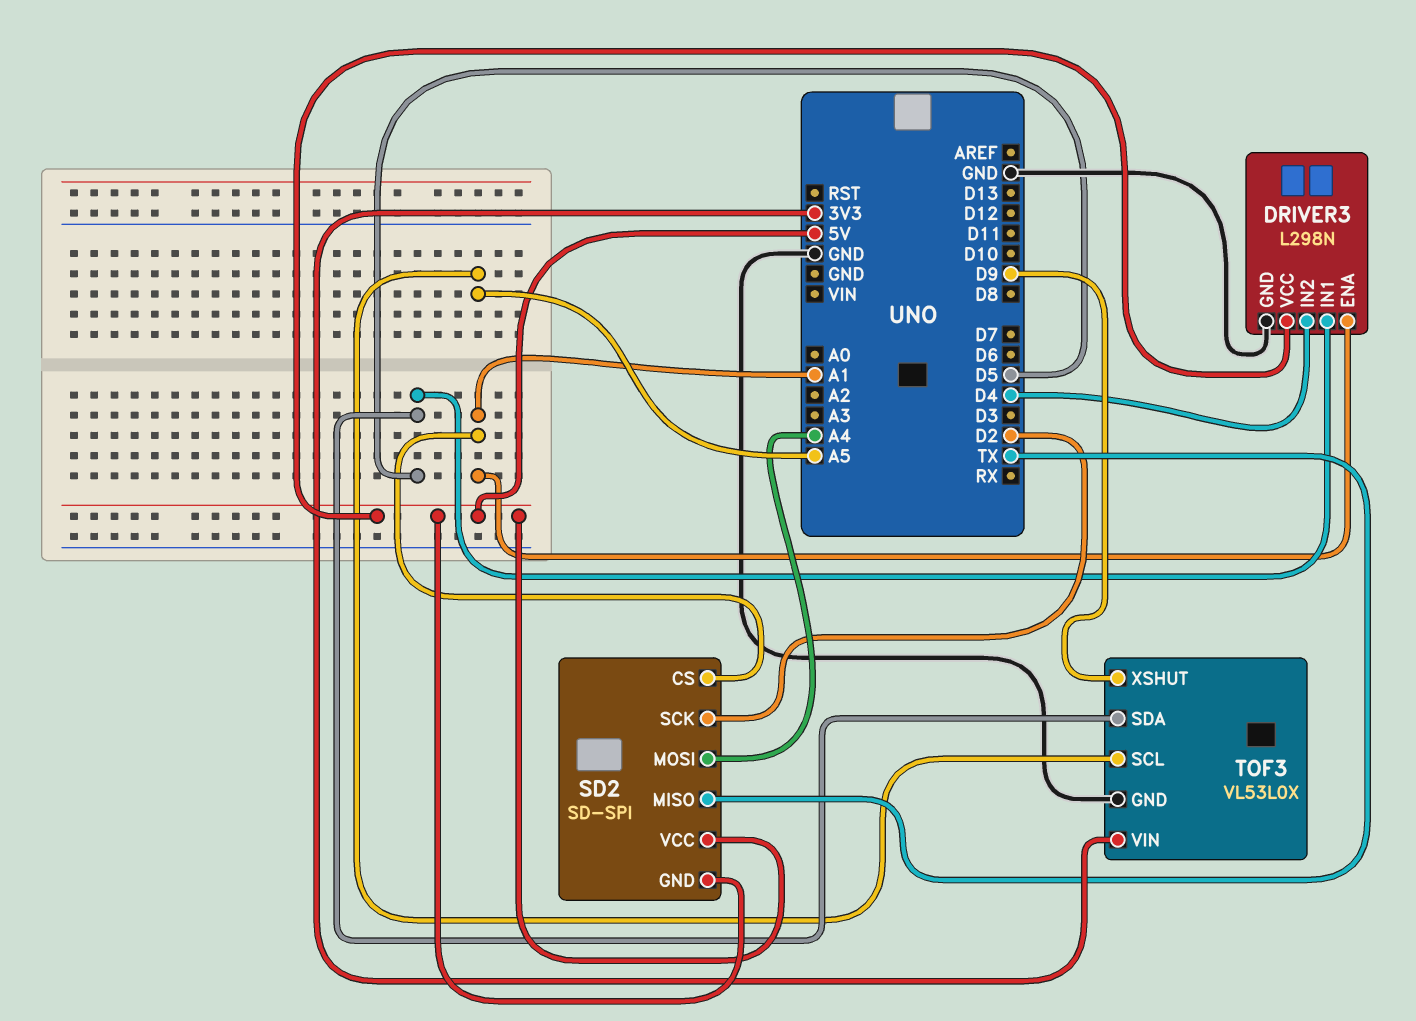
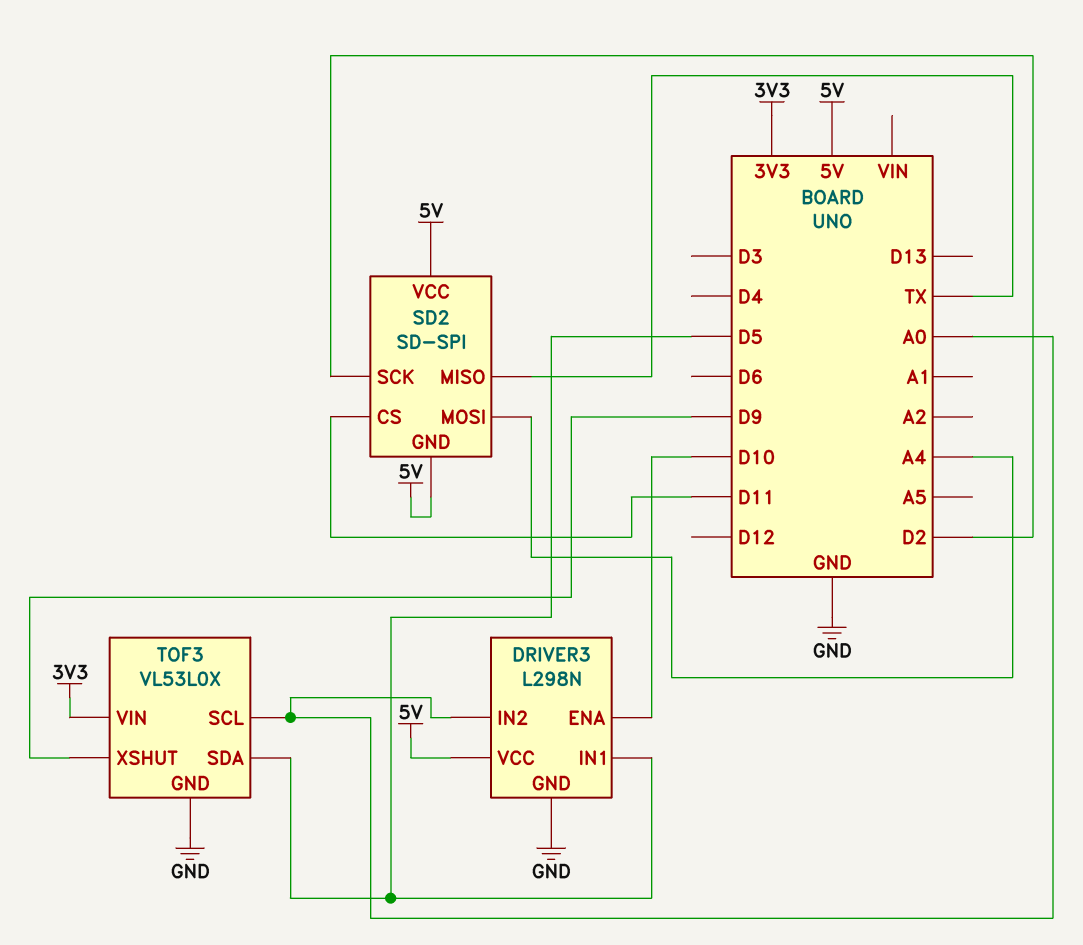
DRIVER3 pin ENA: A1 -> D10
DRIVER3 pin IN2: D4 -> A0
SD2 pin CS: A1 -> D11
TOF3 pin SCL: A5 -> A0

